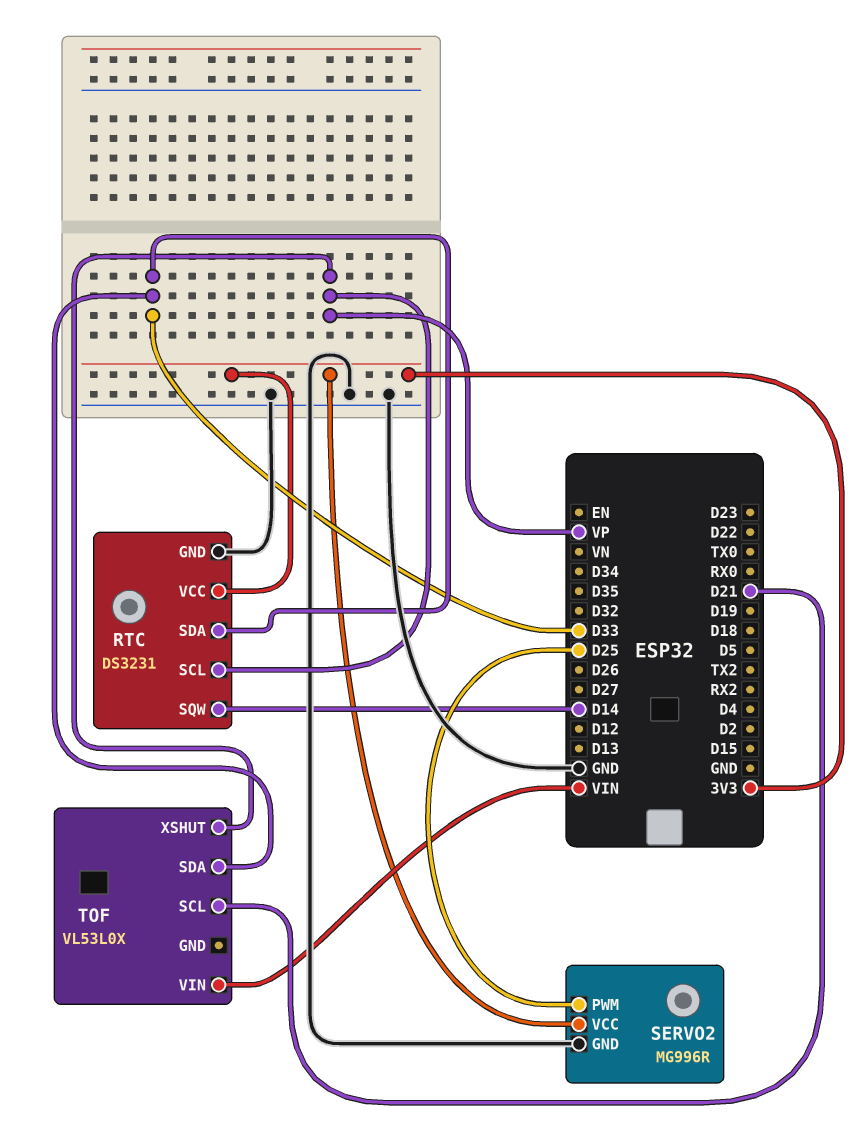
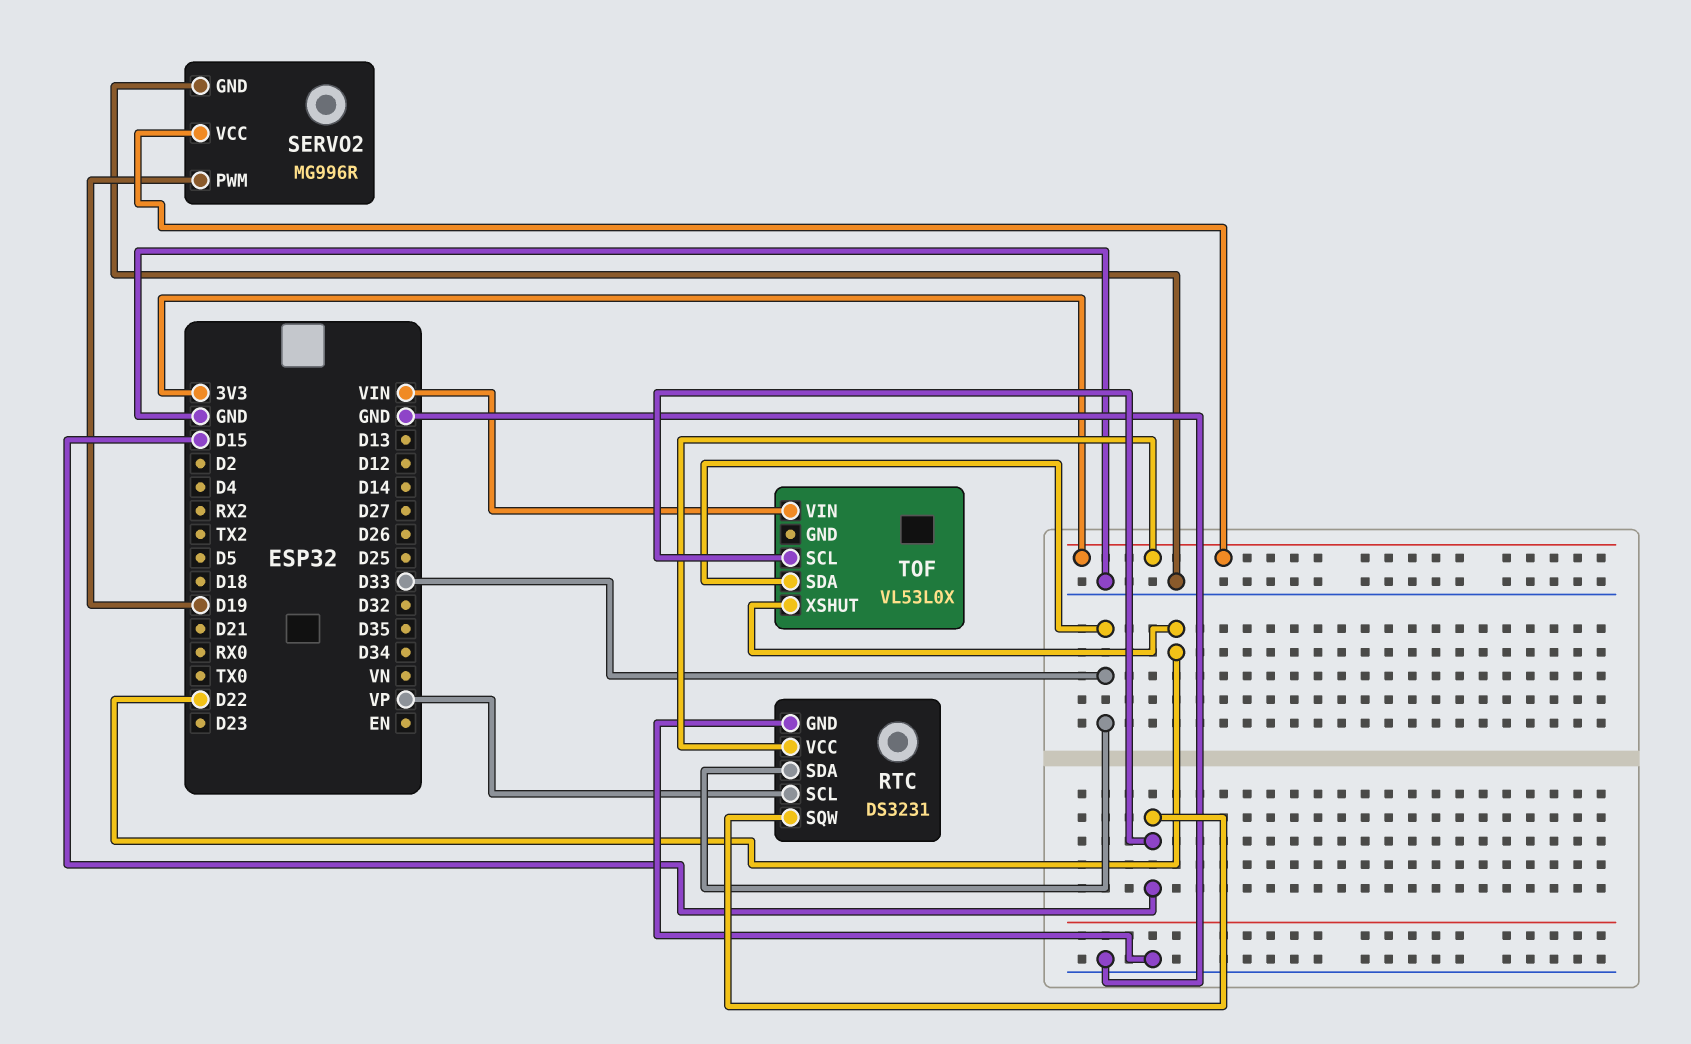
RTC pin SQW: D14 -> D15
SERVO2 pin PWM: D25 -> D19
TOF pin SCL: D21 -> D15
TOF pin XSHUT: VP -> D22

